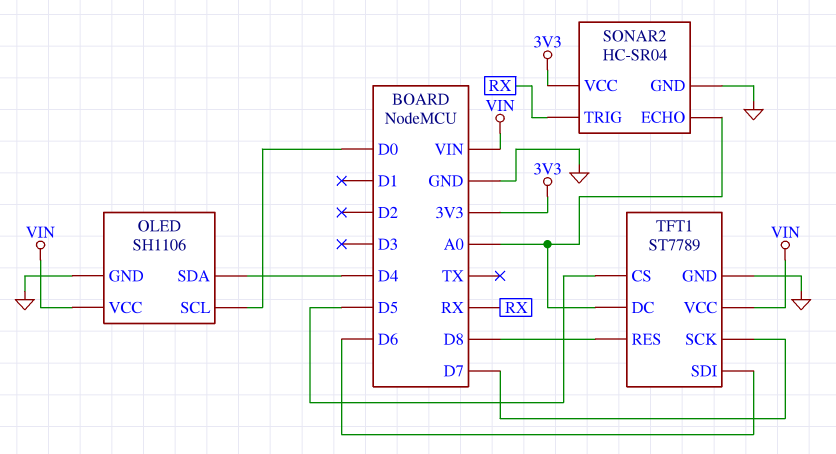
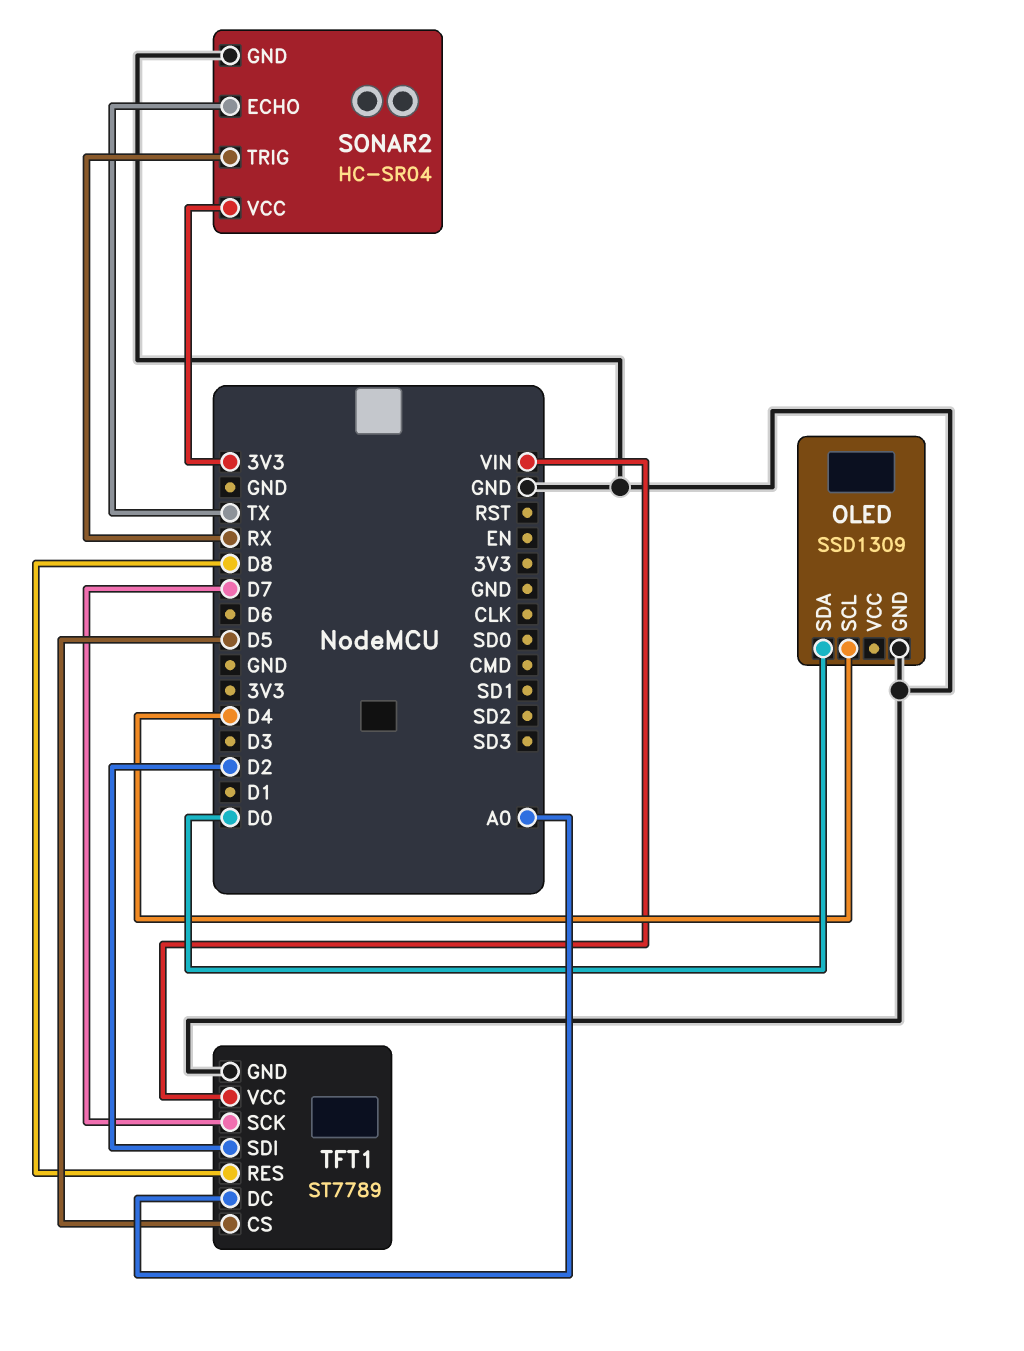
OLED: SH1106 -> SSD1309
OLED pin SCL: D0 -> D4
OLED pin SDA: D4 -> D0
OLED pin VCC: VIN -> none
SONAR2 pin ECHO: A0 -> TX
TFT1 pin SDI: D6 -> D2

